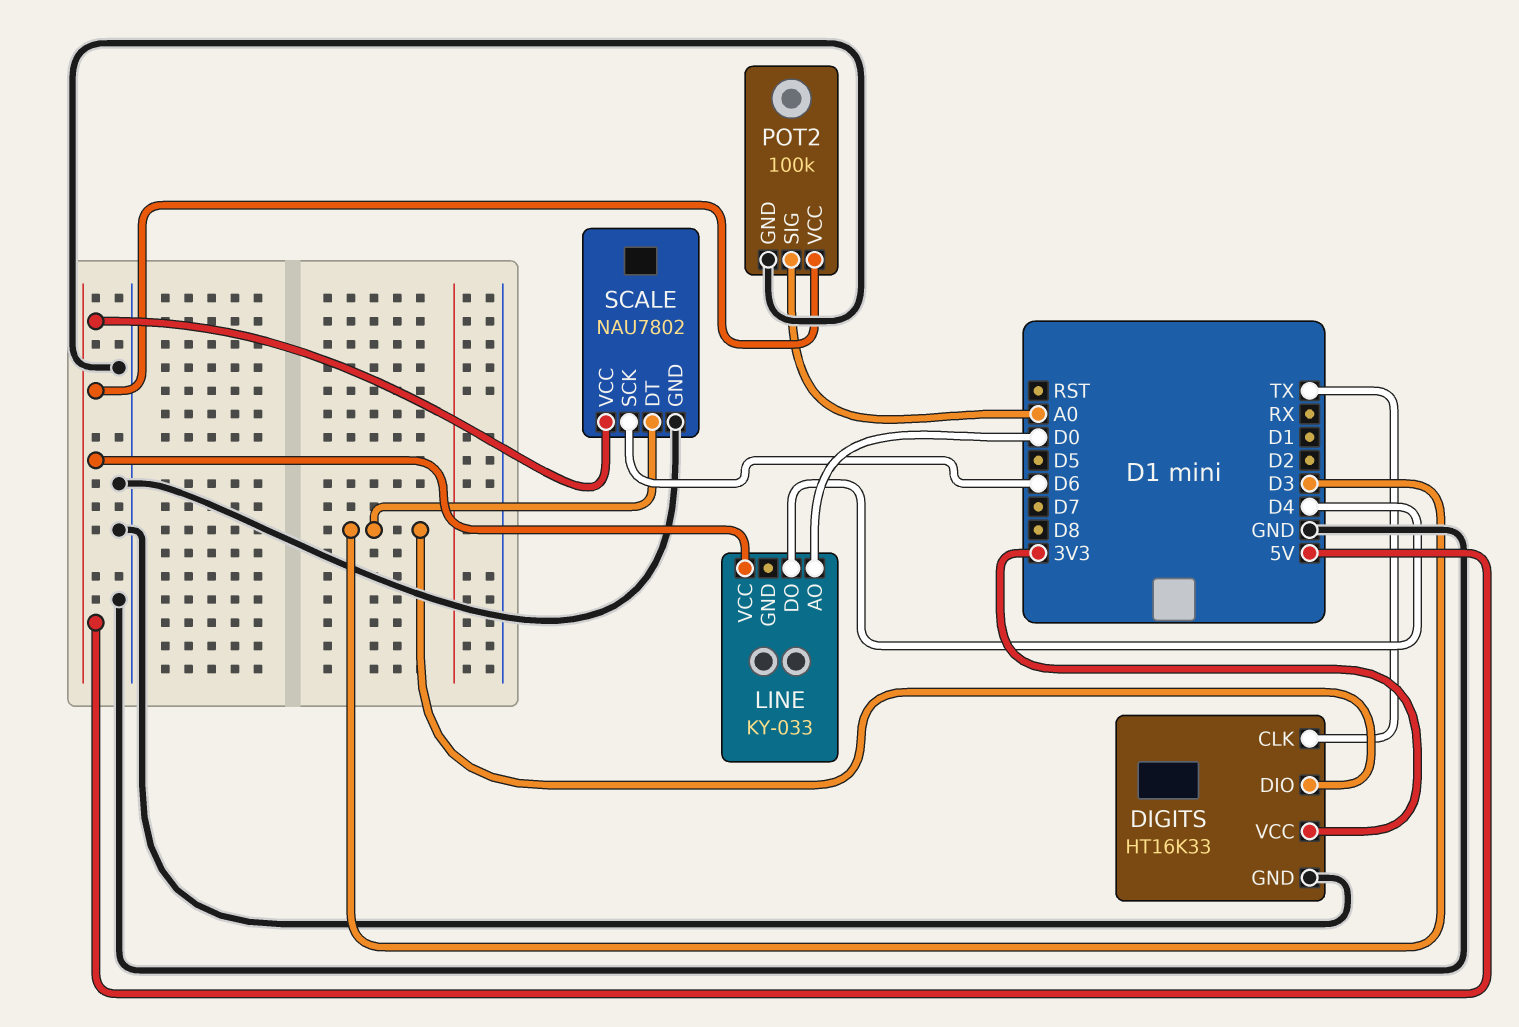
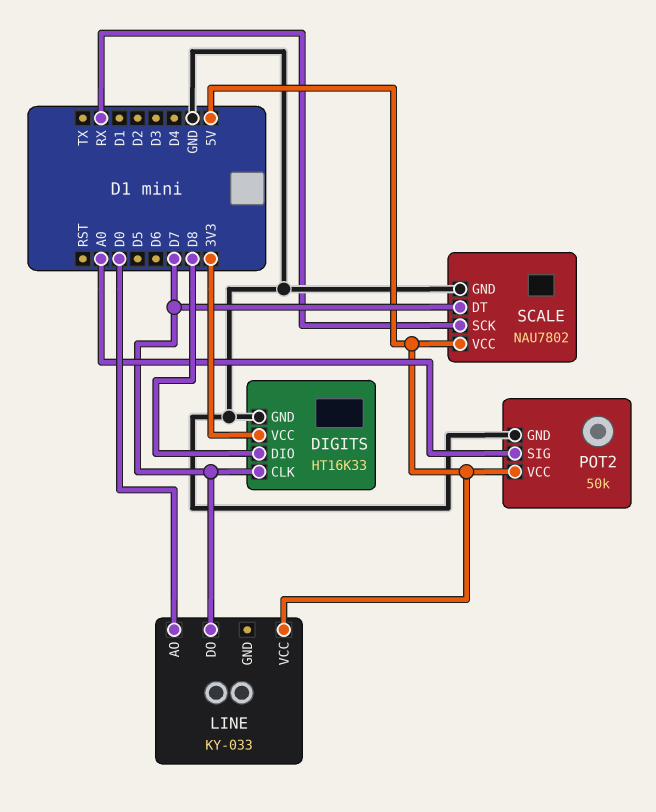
DIGITS pin CLK: TX -> D7
DIGITS pin DIO: D3 -> D8
LINE pin DO: D4 -> D7
POT2: 100k -> 50k
SCALE pin DT: D3 -> D7
SCALE pin SCK: D6 -> RX

